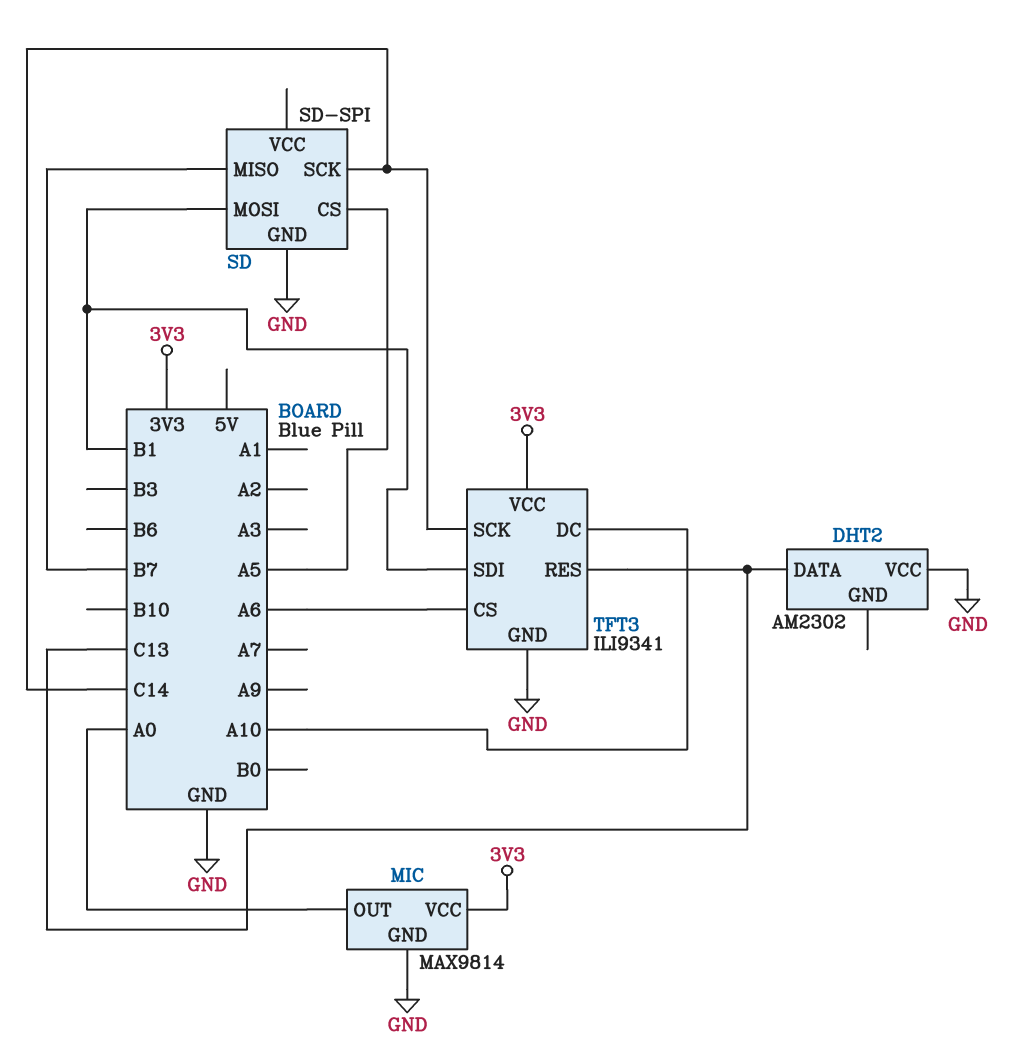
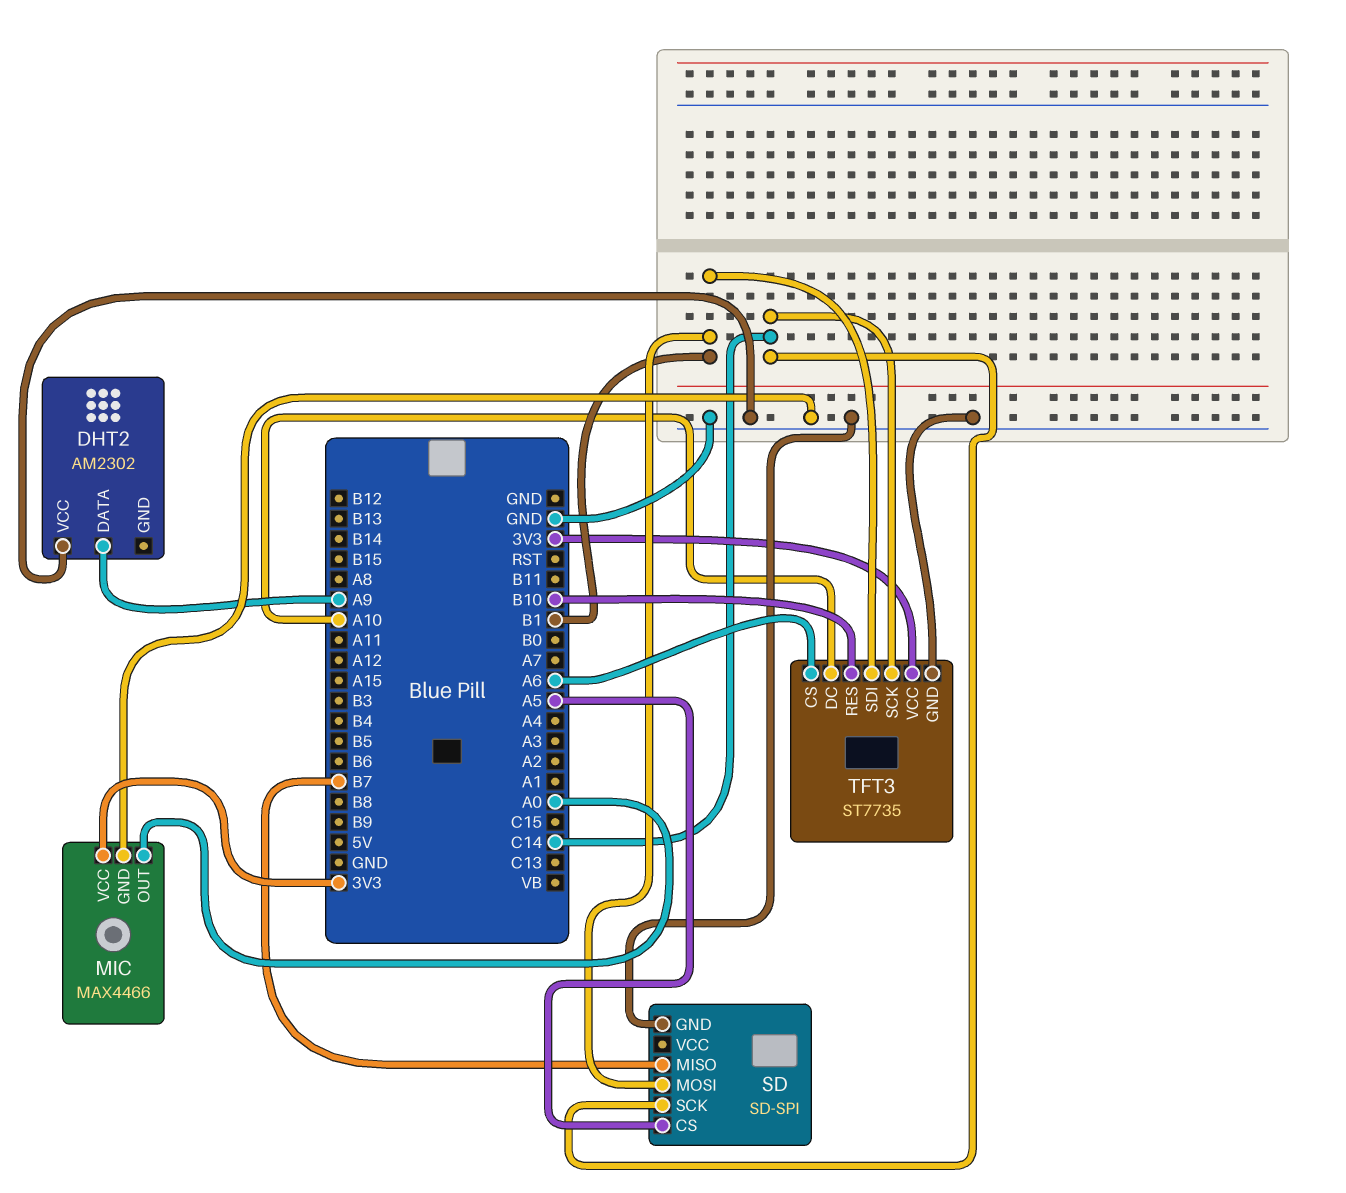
DHT2 pin DATA: C13 -> A9
MIC: MAX9814 -> MAX4466
TFT3: ILI9341 -> ST7735
TFT3 pin RES: C13 -> B10

